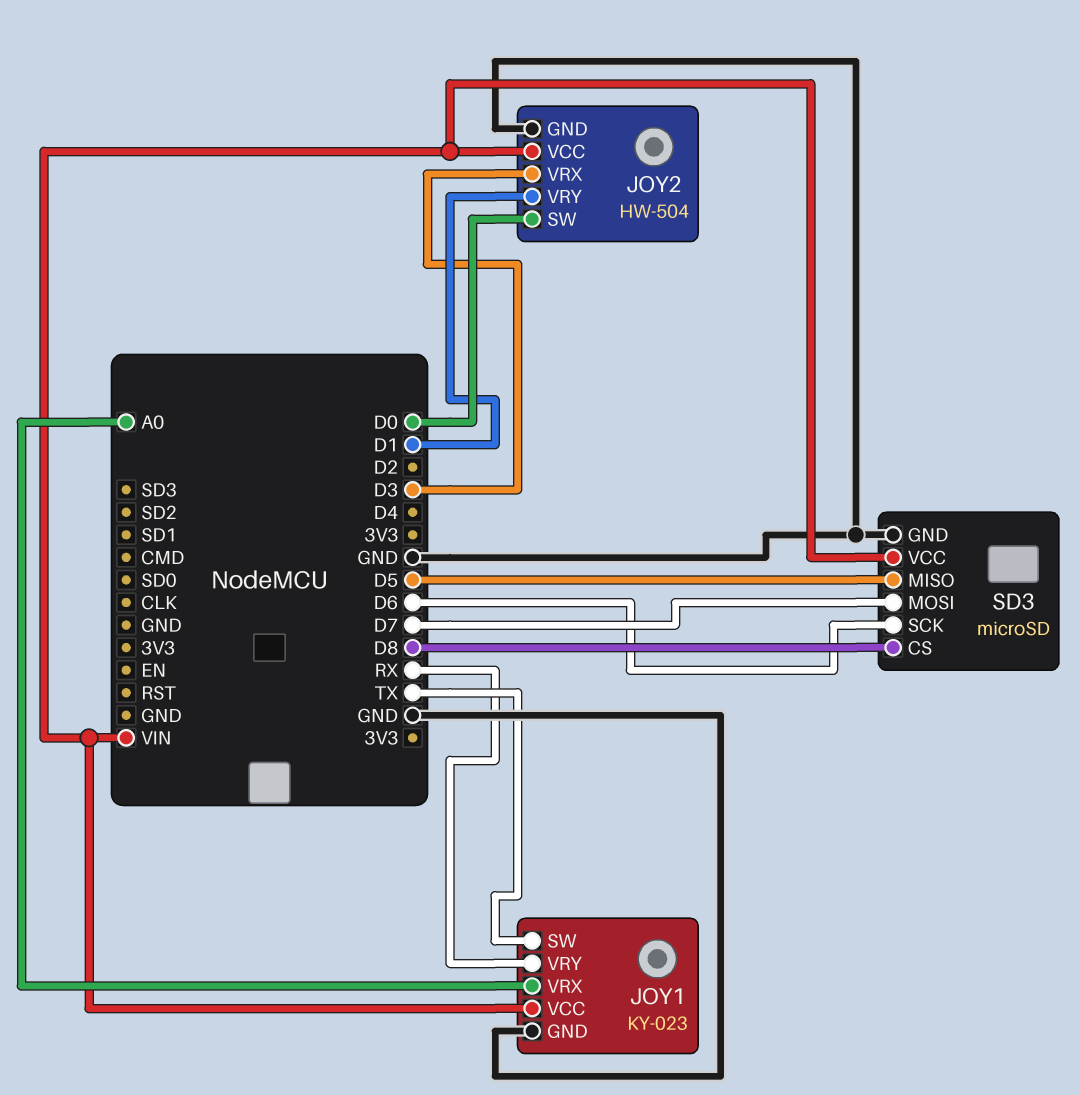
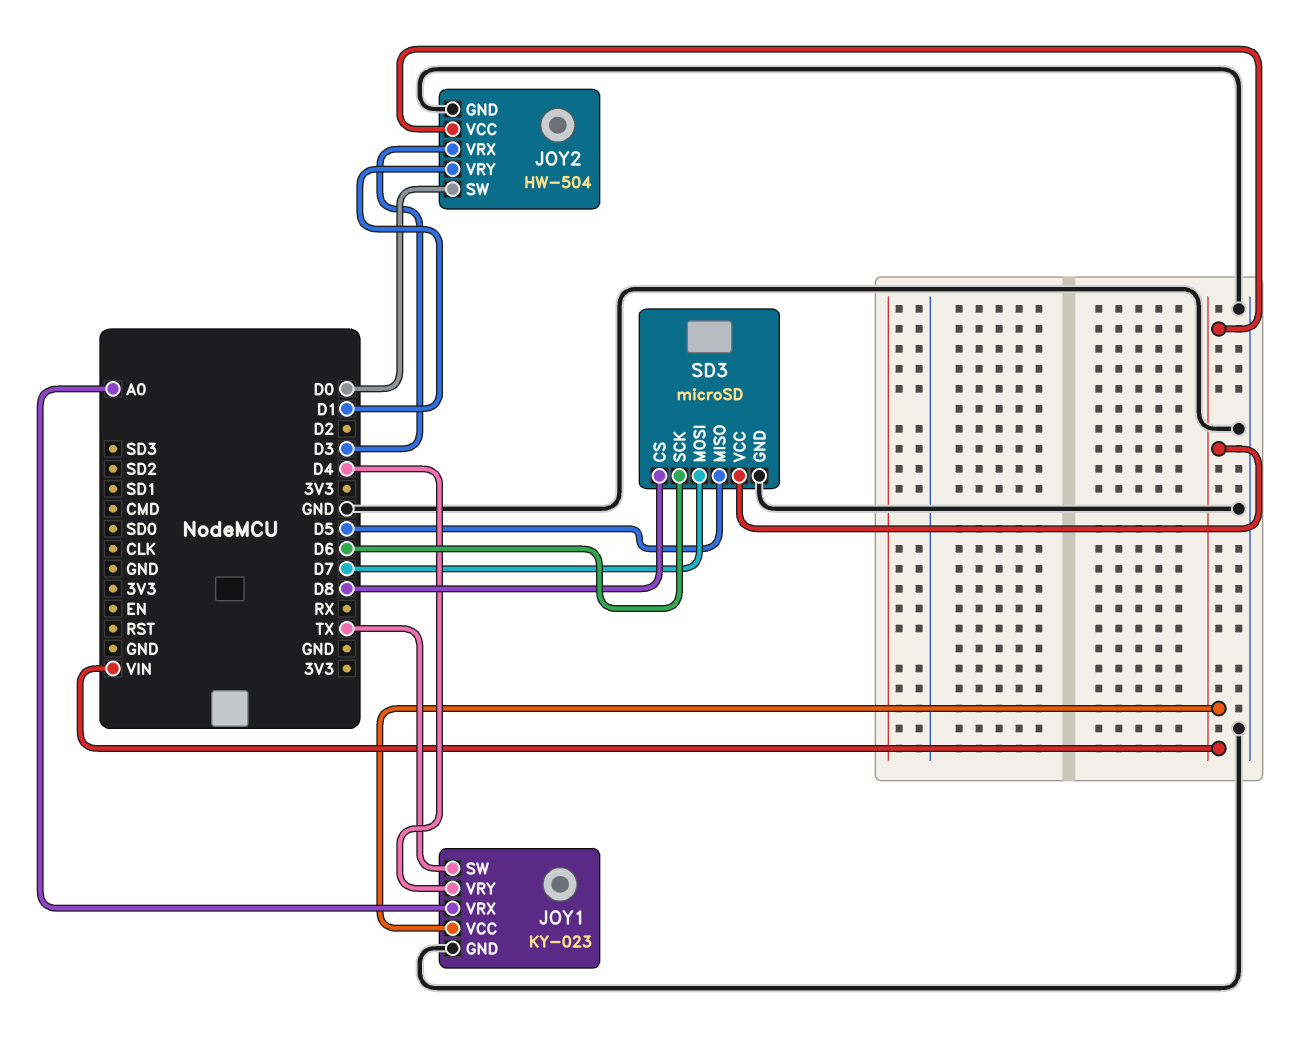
JOY1 pin VRY: RX -> D4

